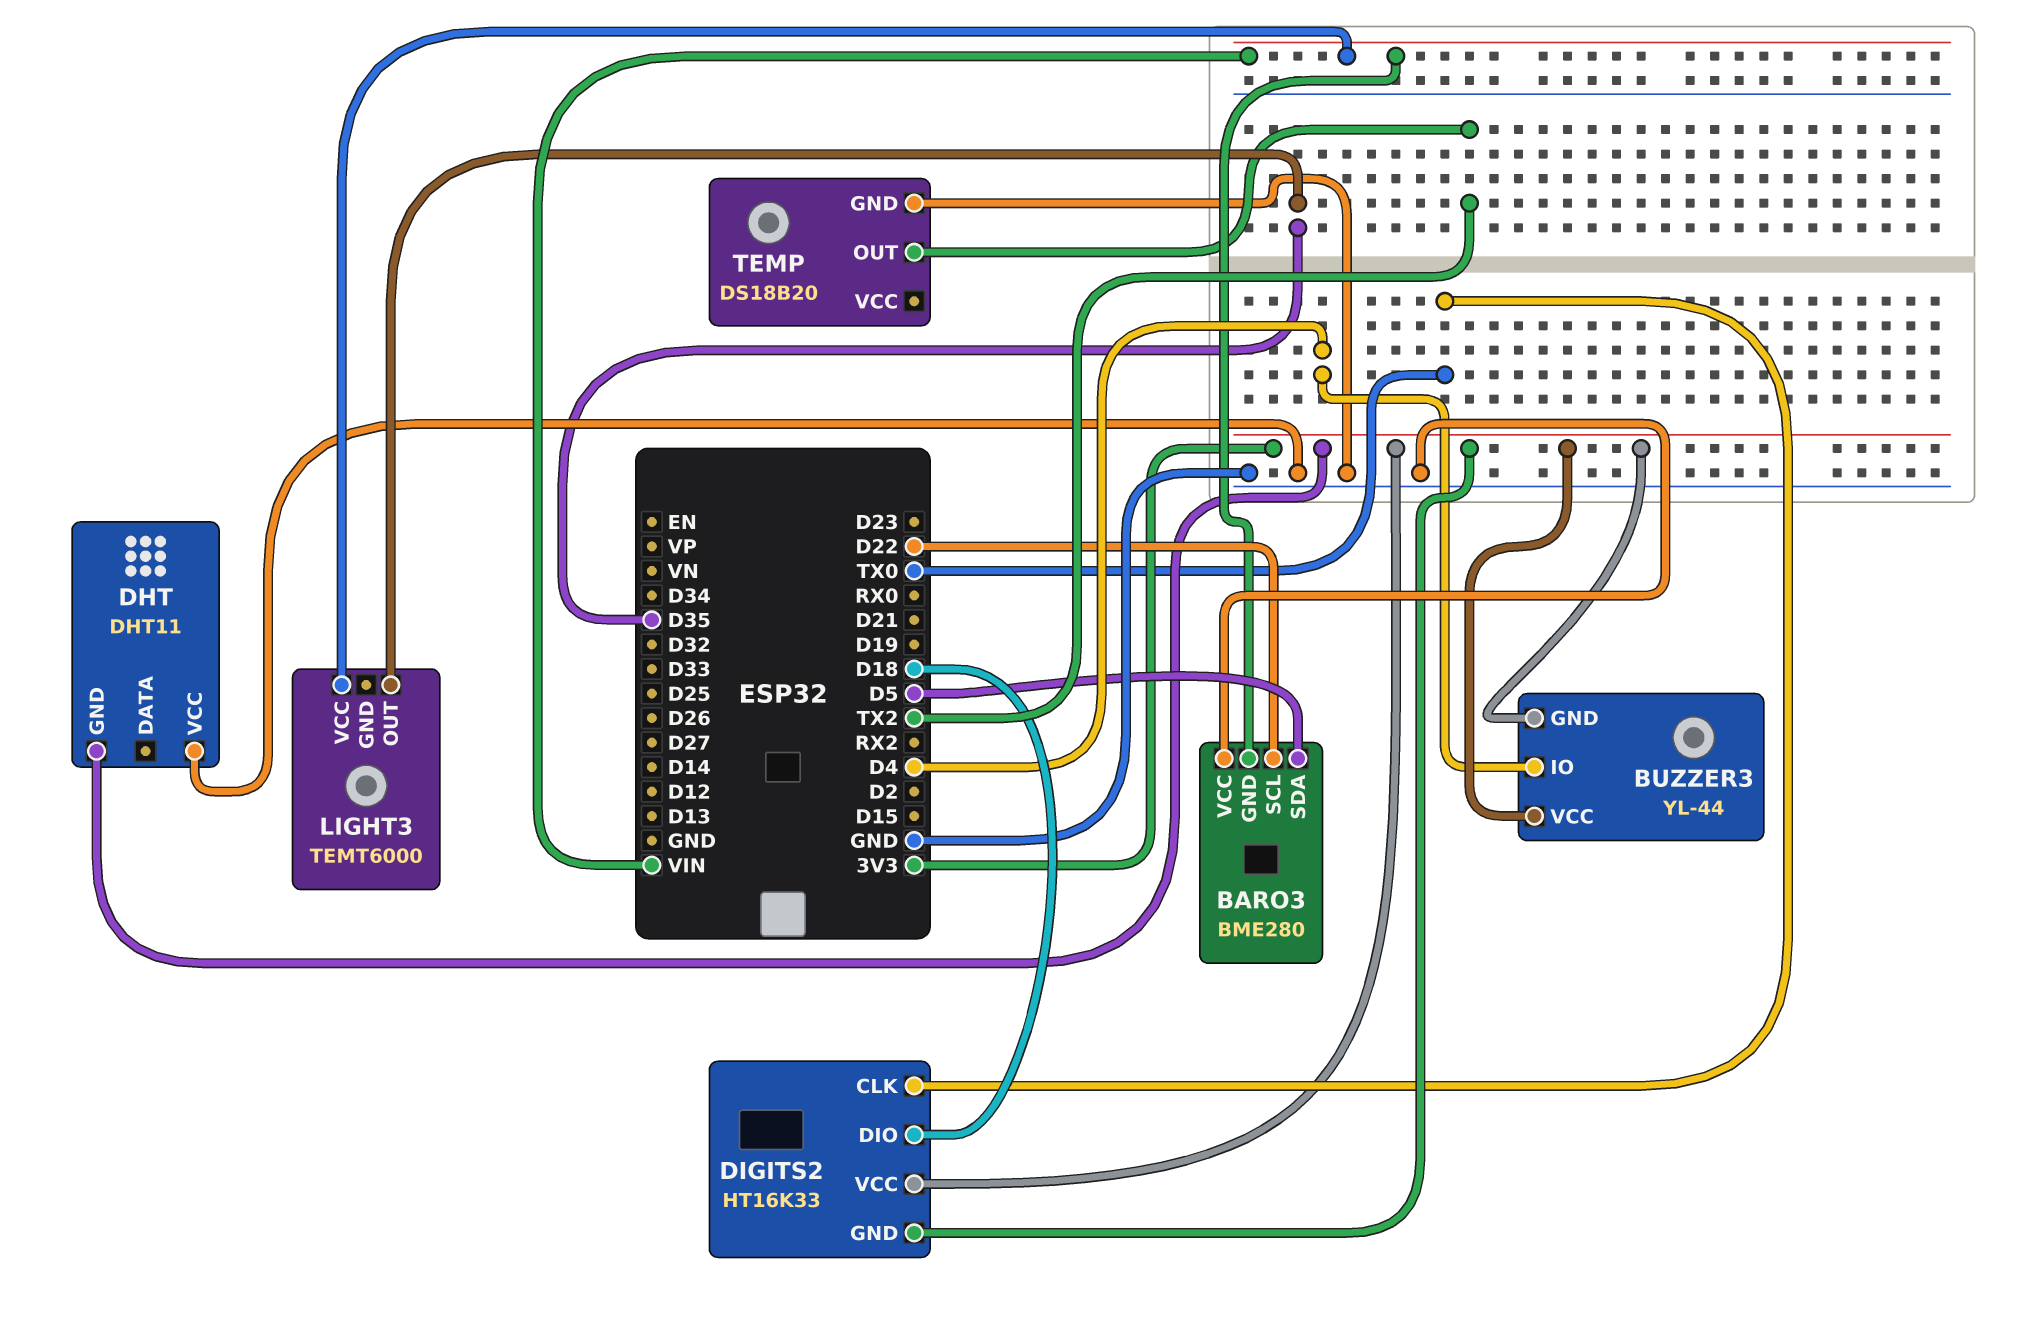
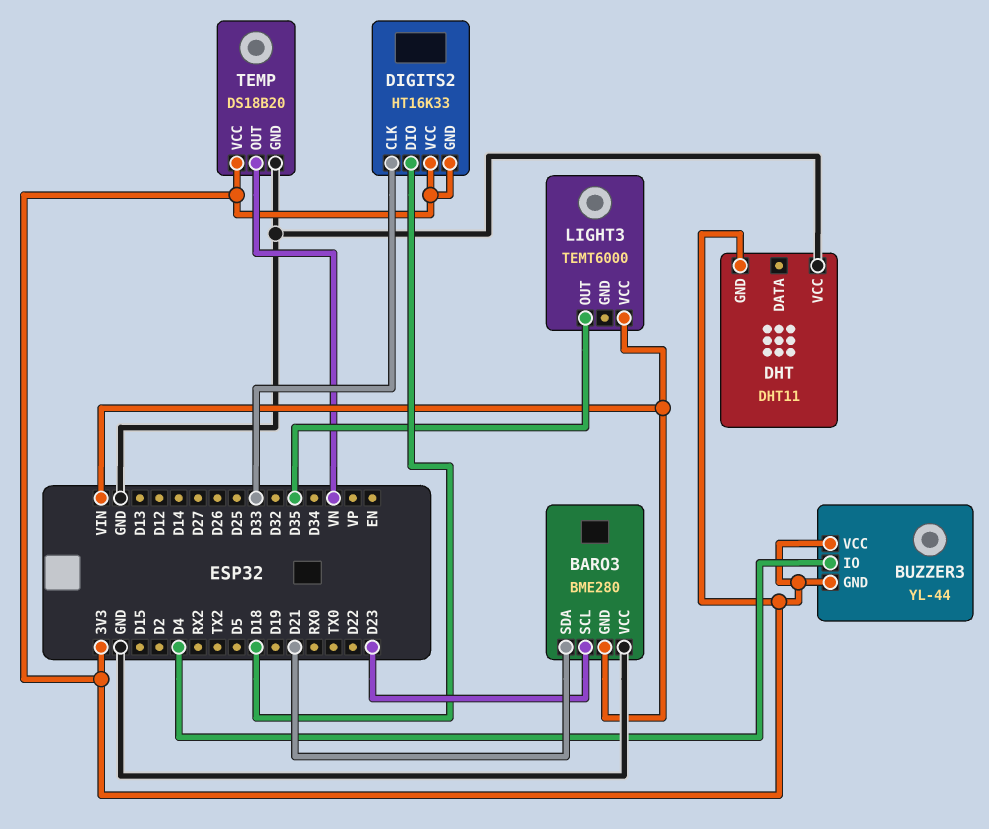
BARO3 pin SCL: D22 -> D23
BARO3 pin SDA: D5 -> D21
DIGITS2 pin CLK: TX0 -> D33
TEMP pin OUT: TX2 -> VN
TEMP pin VCC: none -> 3V3

